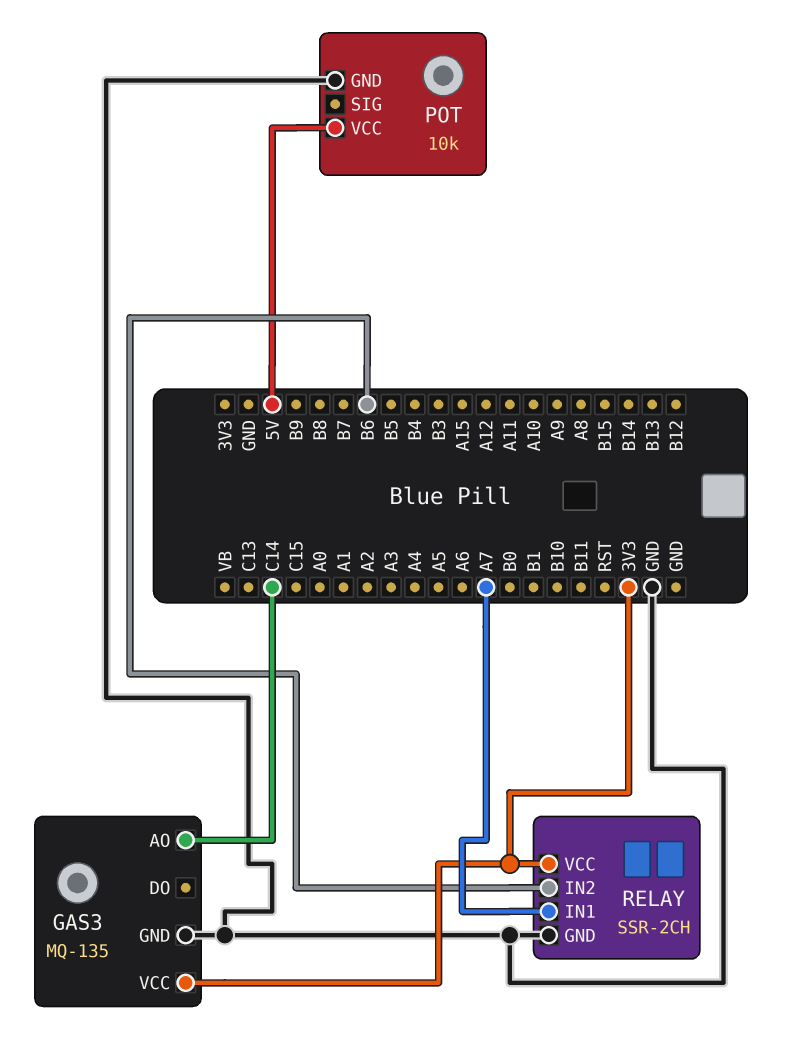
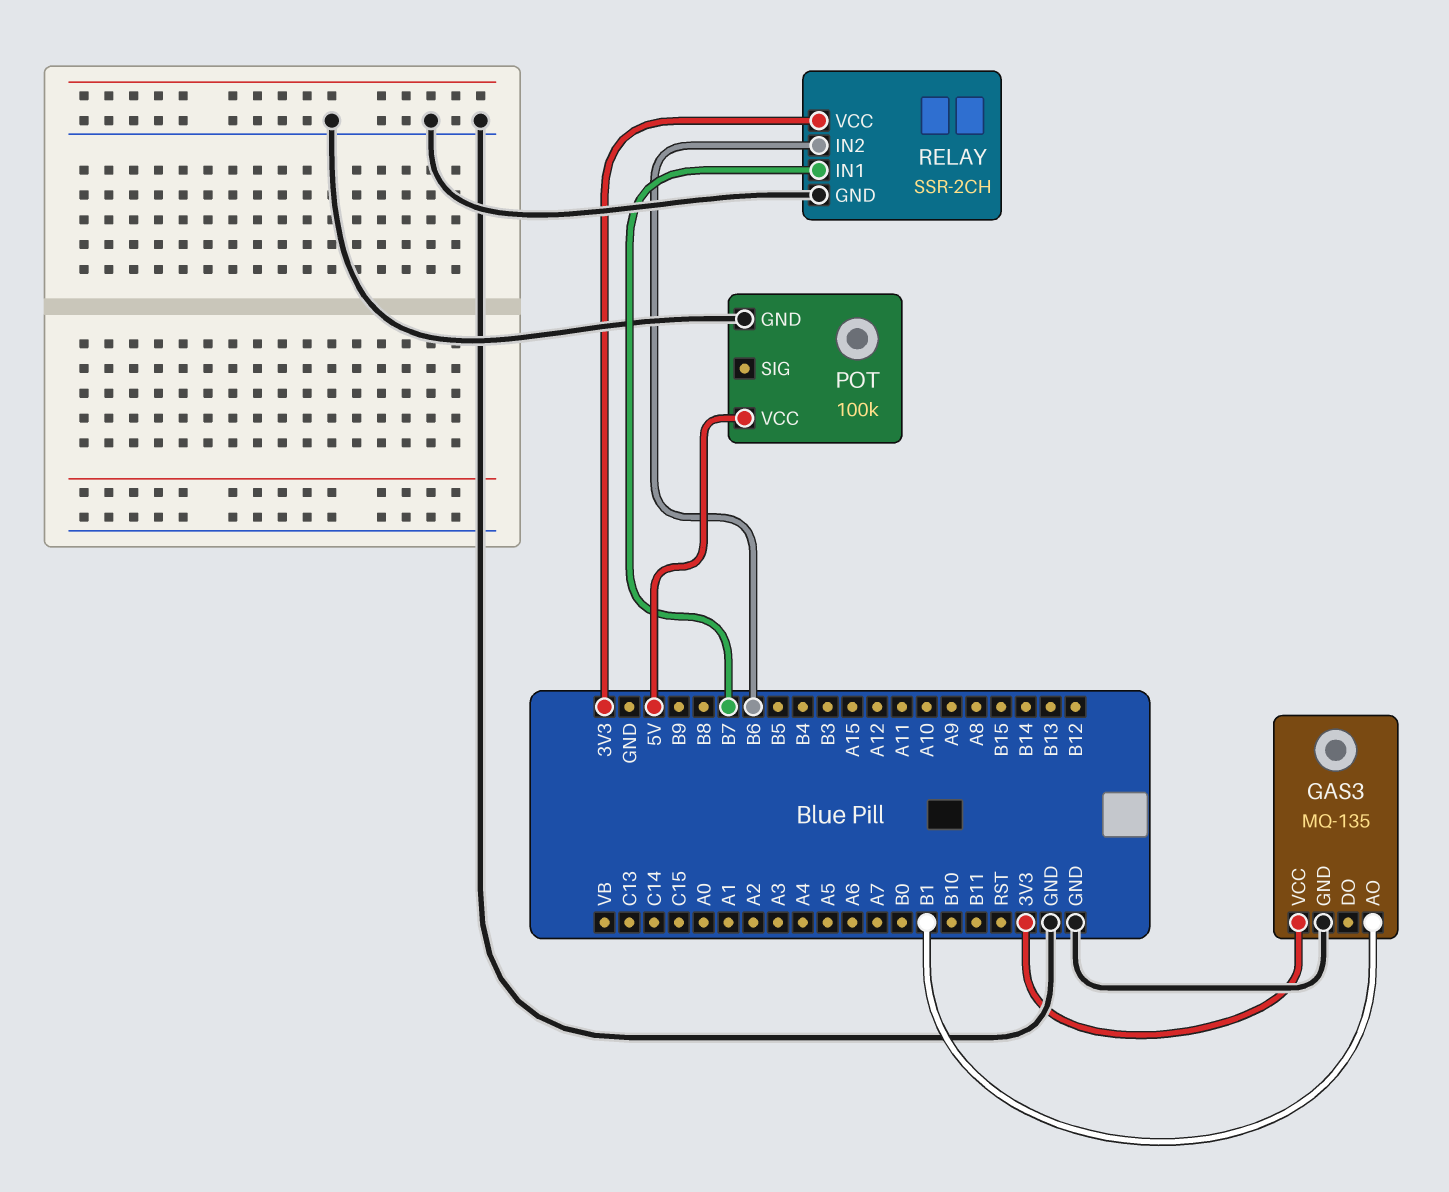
GAS3 pin AO: C14 -> B1
POT: 10k -> 100k
RELAY pin IN1: A7 -> B7

